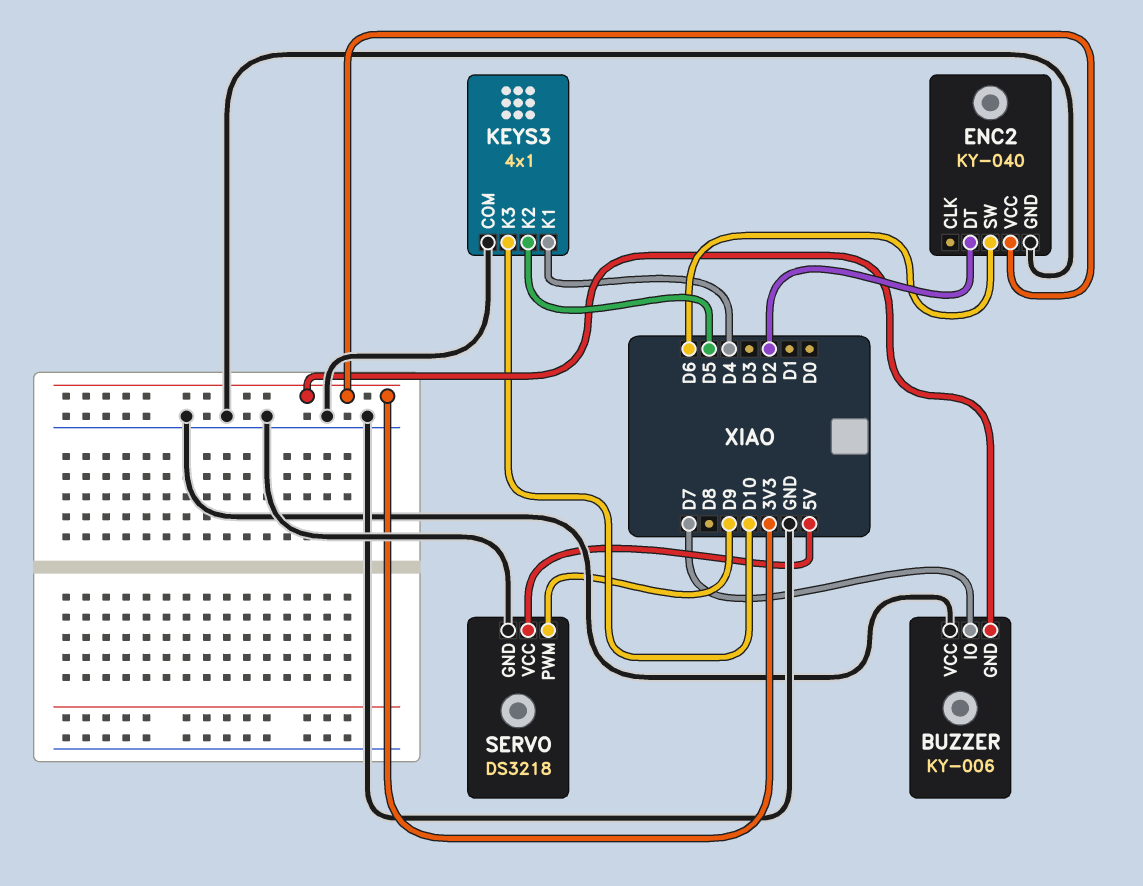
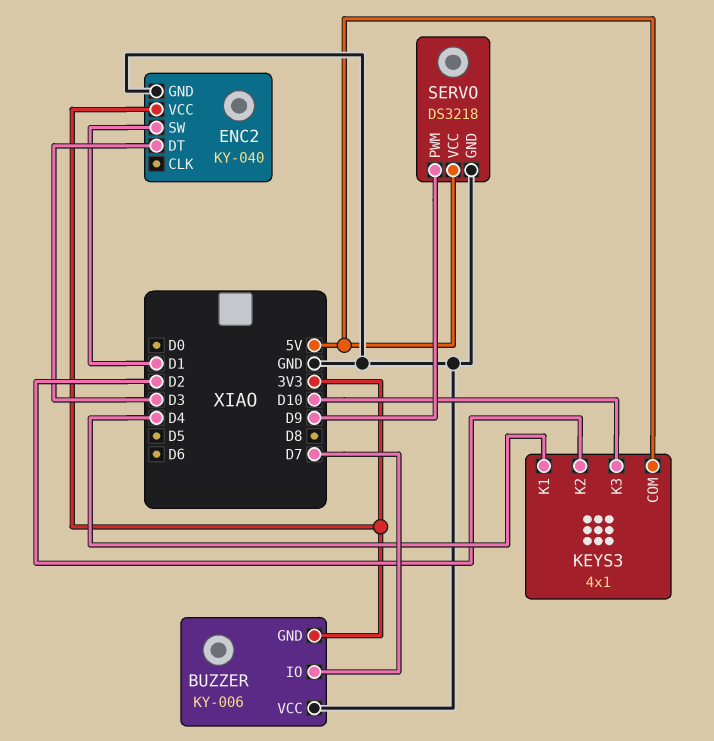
ENC2 pin DT: D2 -> D3
ENC2 pin SW: D6 -> D1
KEYS3 pin COM: GND -> 5V
KEYS3 pin K2: D5 -> D2

